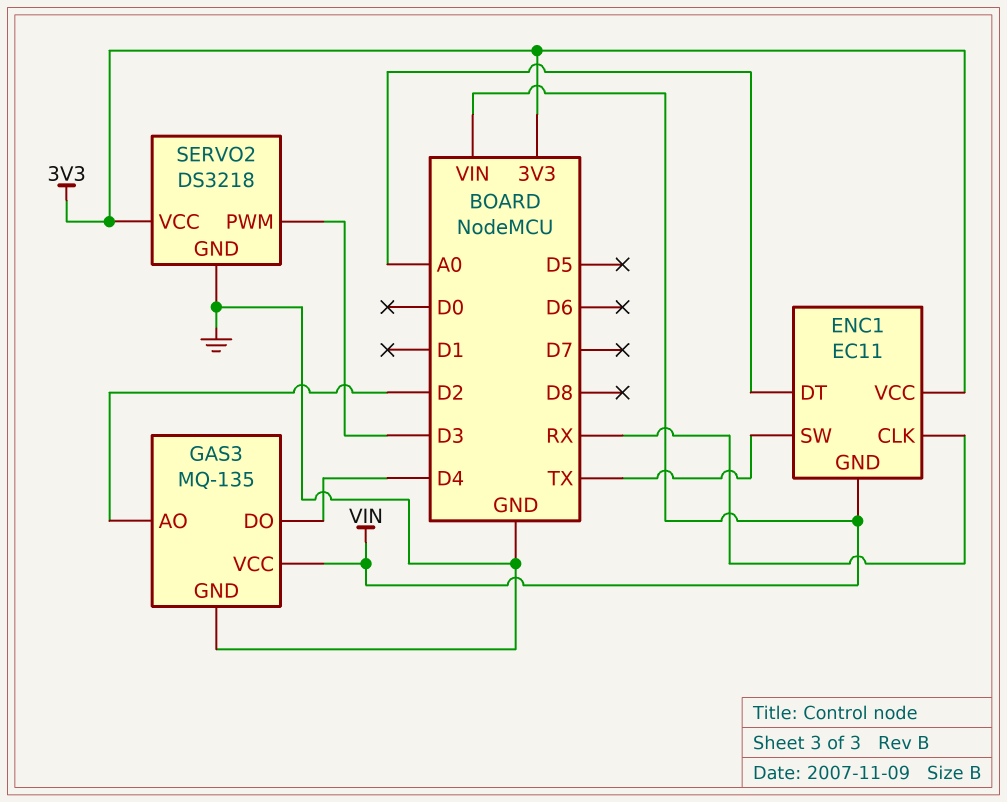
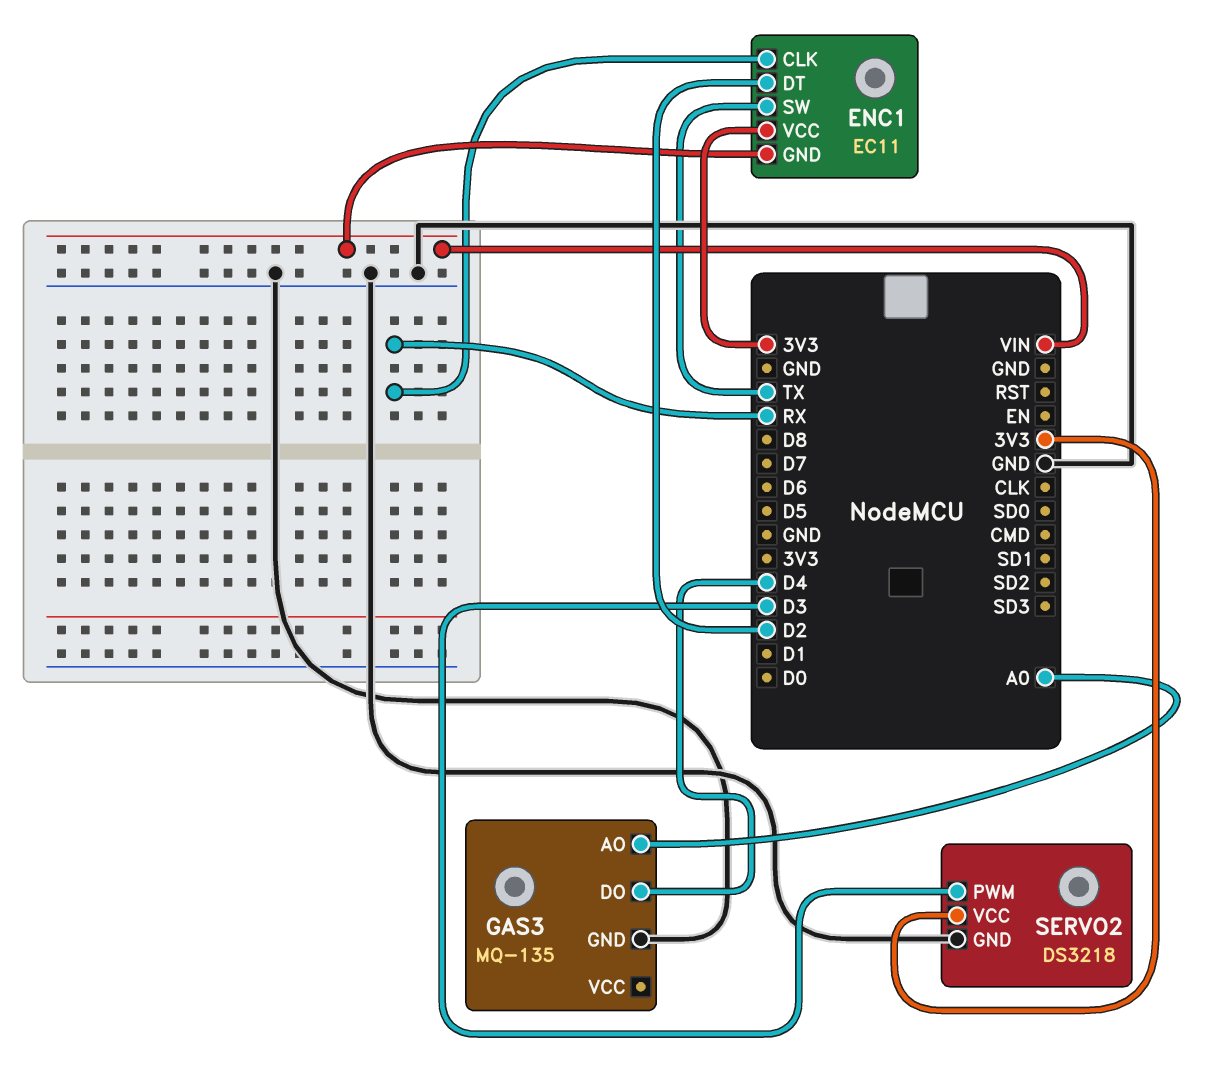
ENC1 pin DT: A0 -> D2
GAS3 pin AO: D2 -> A0
GAS3 pin VCC: VIN -> none

